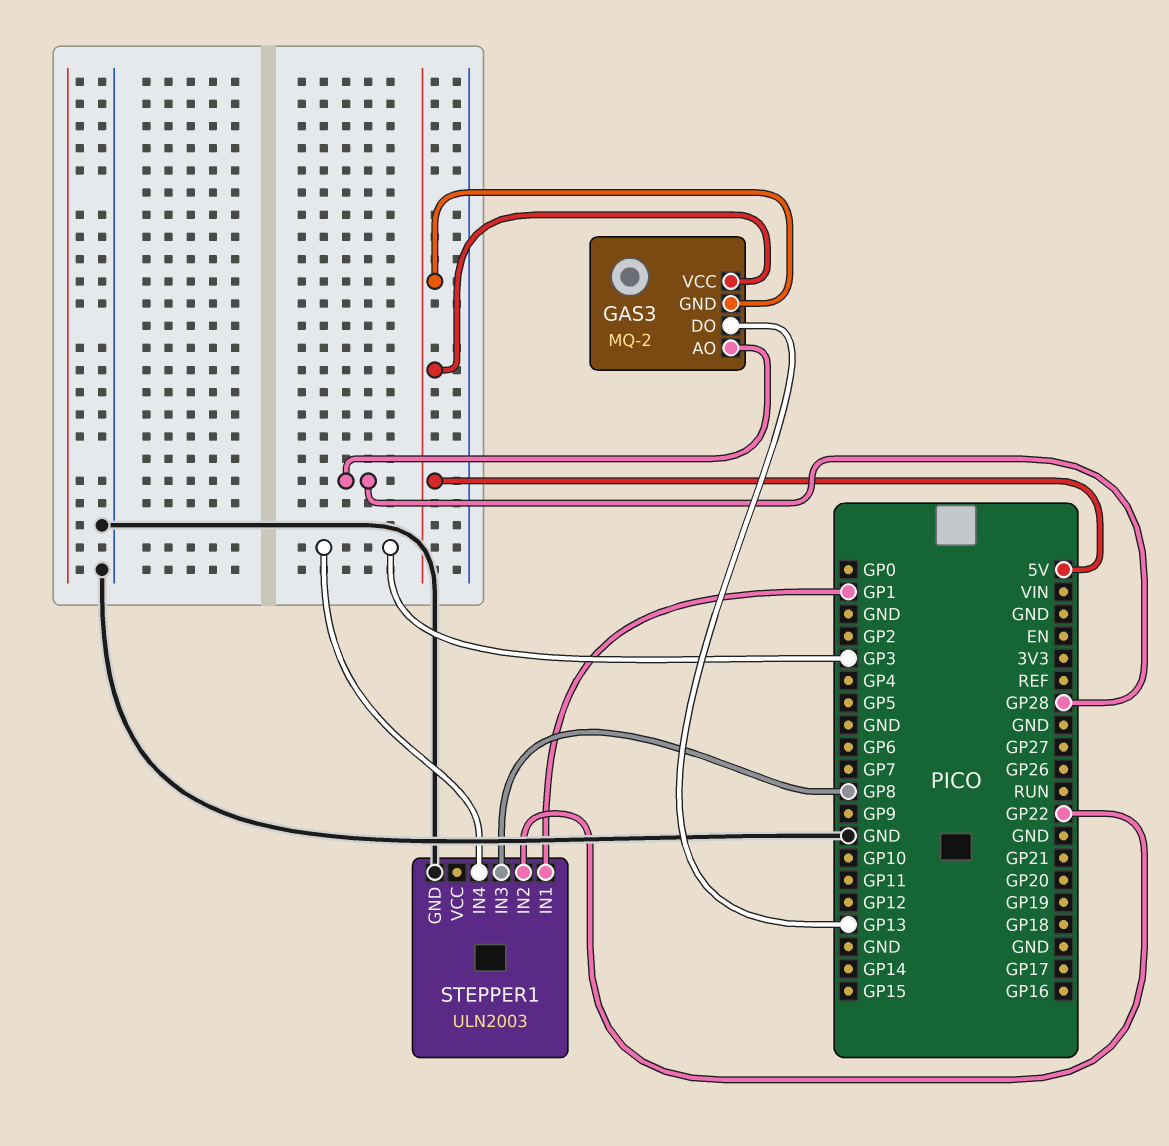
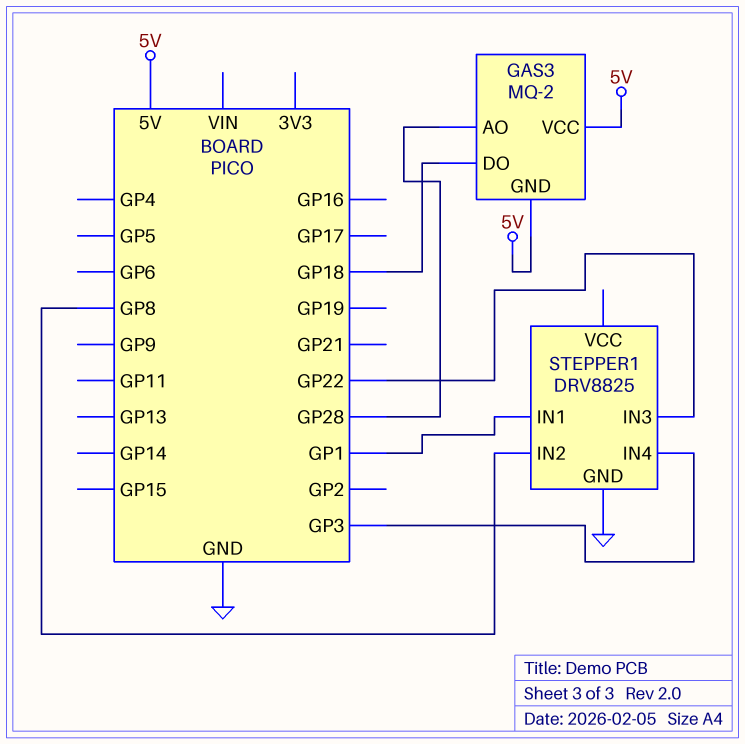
GAS3 pin DO: GP13 -> GP18
STEPPER1: ULN2003 -> DRV8825
STEPPER1 pin IN2: GP22 -> GP8
STEPPER1 pin IN3: GP8 -> GP22

